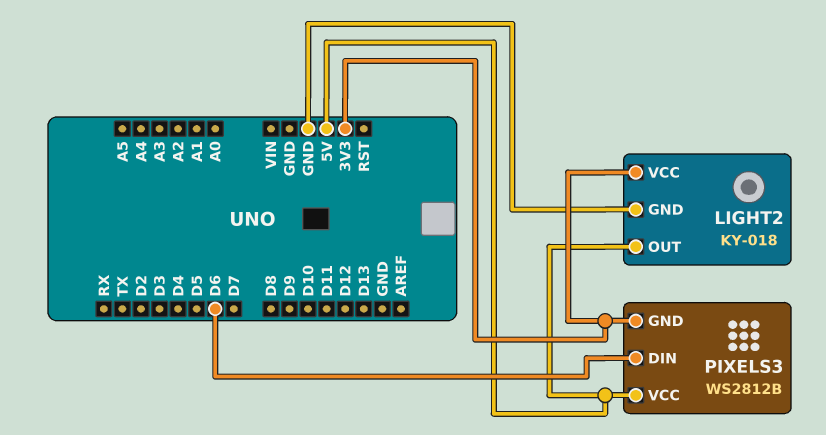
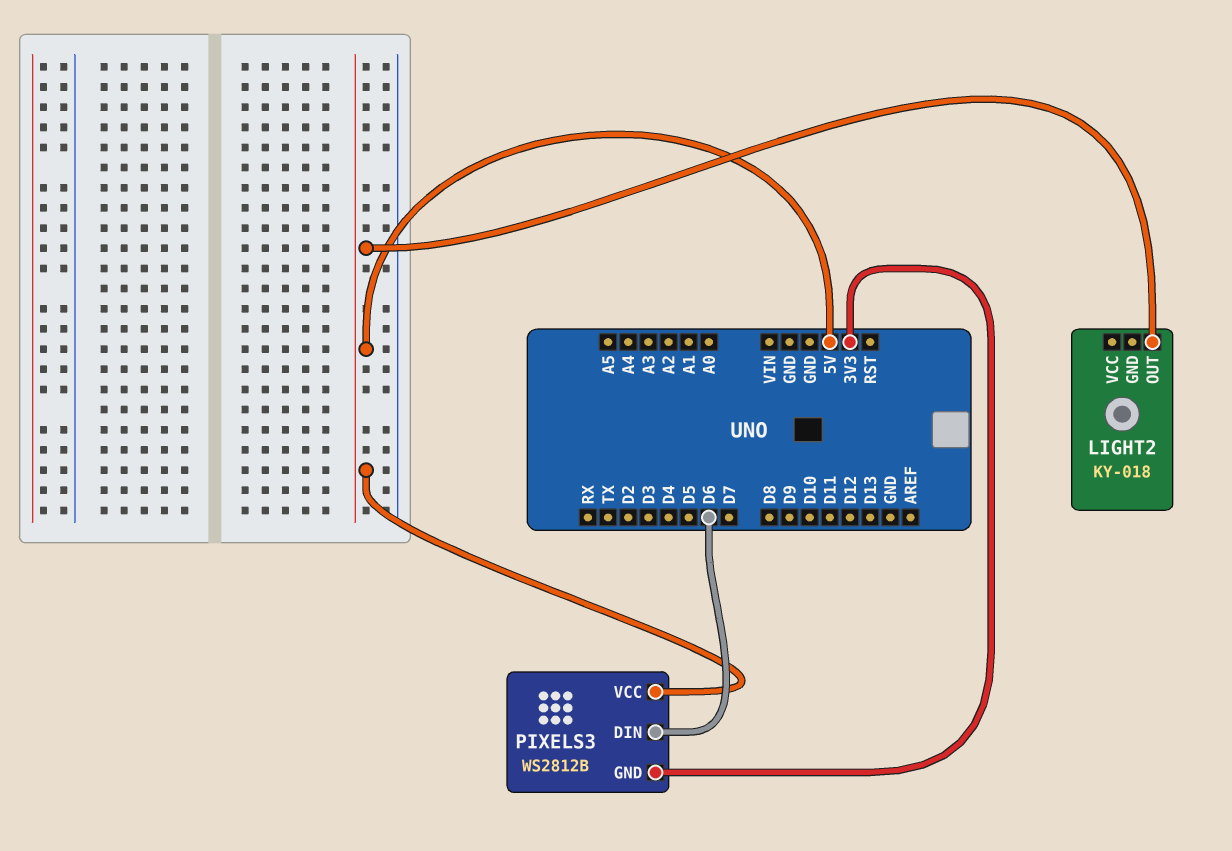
LIGHT2 pin GND: GND -> none
LIGHT2 pin VCC: 3V3 -> none

